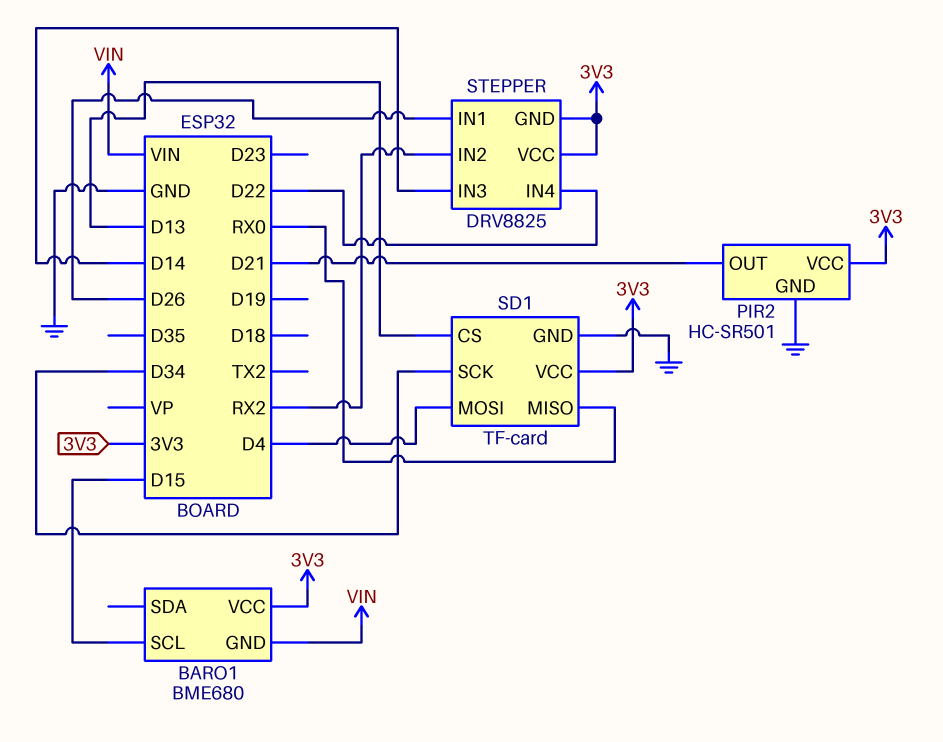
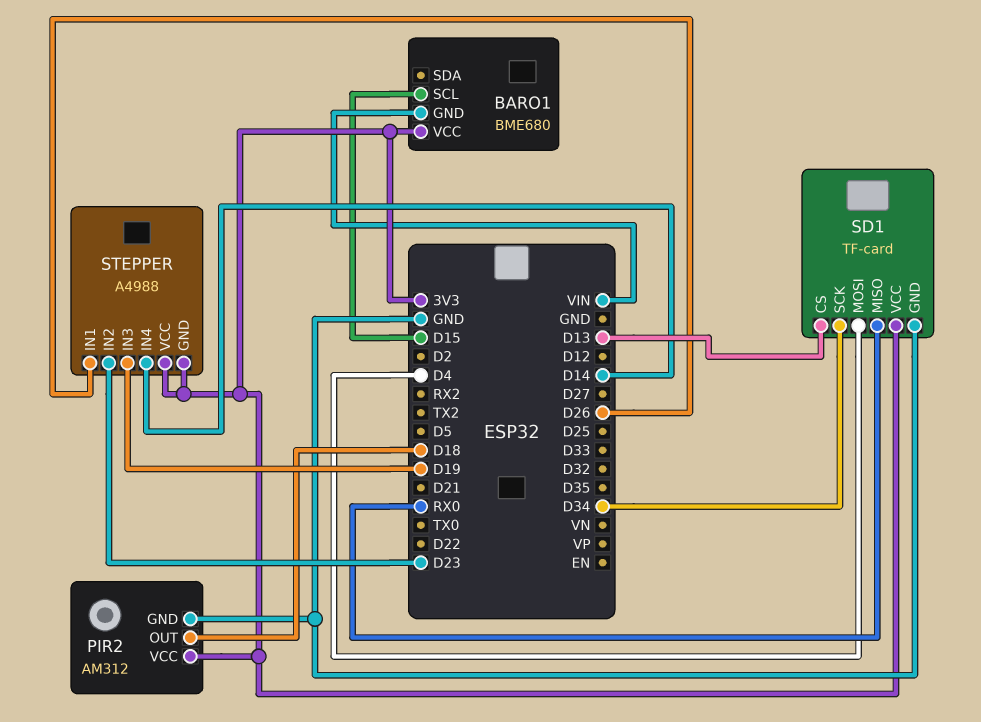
PIR2: HC-SR501 -> AM312
PIR2 pin OUT: D21 -> D18
STEPPER: DRV8825 -> A4988
STEPPER pin IN2: RX2 -> D23
STEPPER pin IN3: D14 -> D19
STEPPER pin IN4: D22 -> D14

